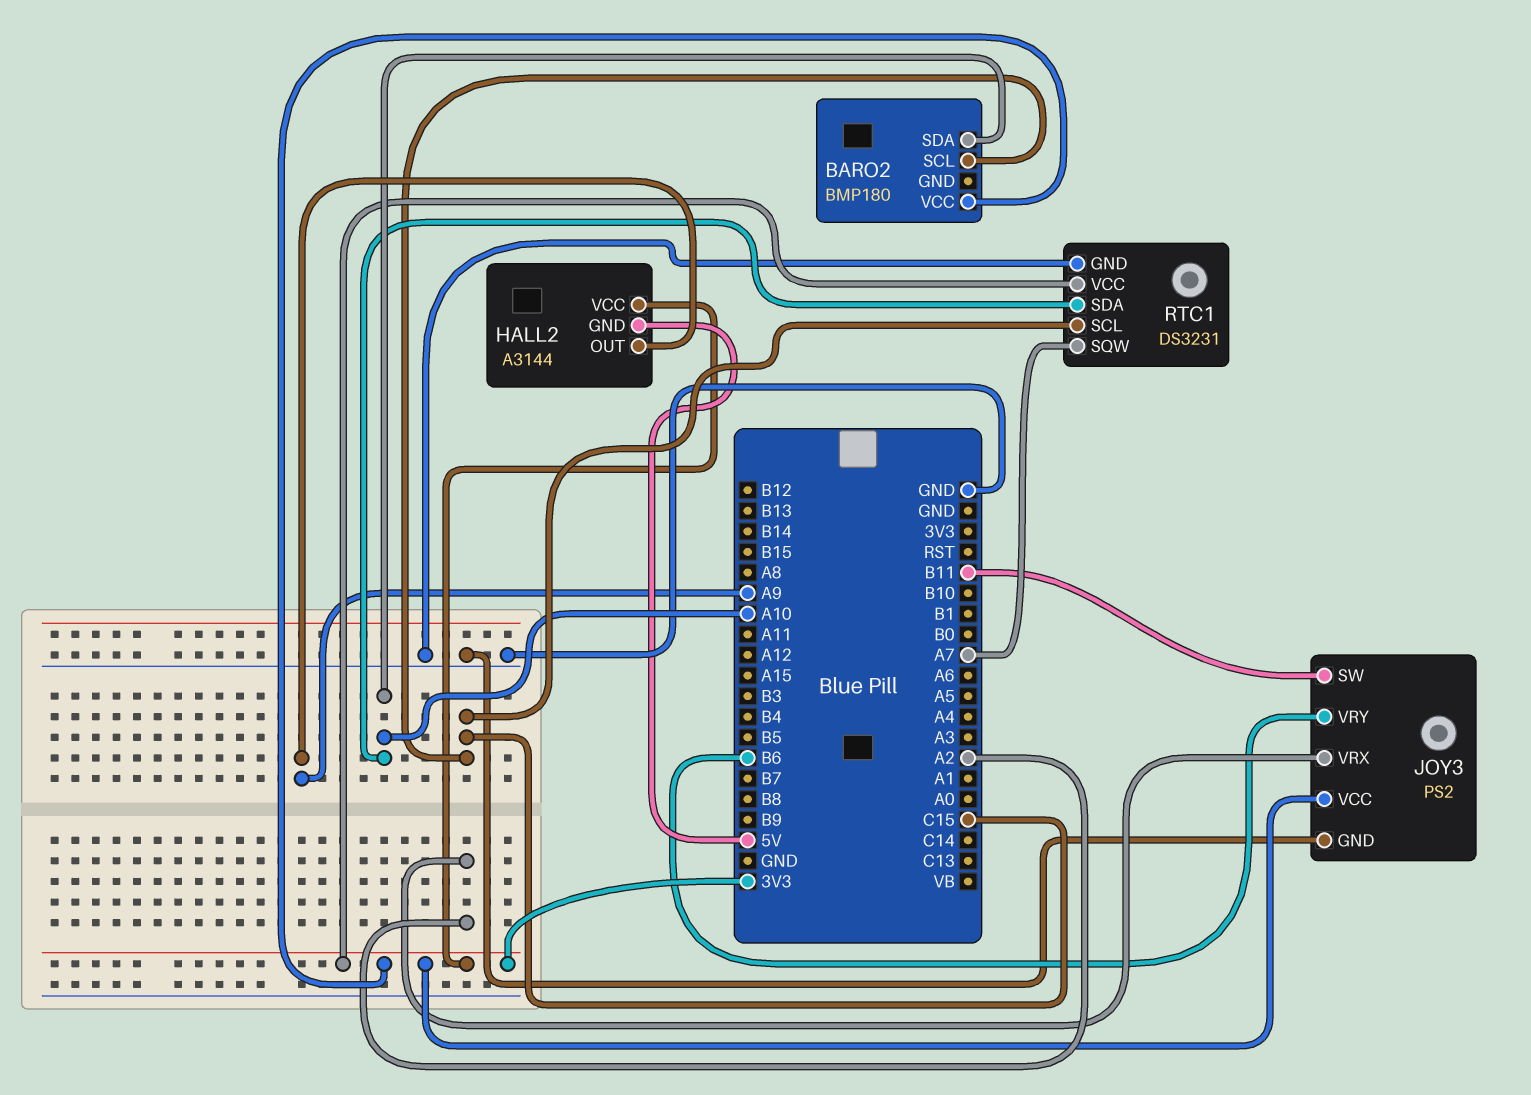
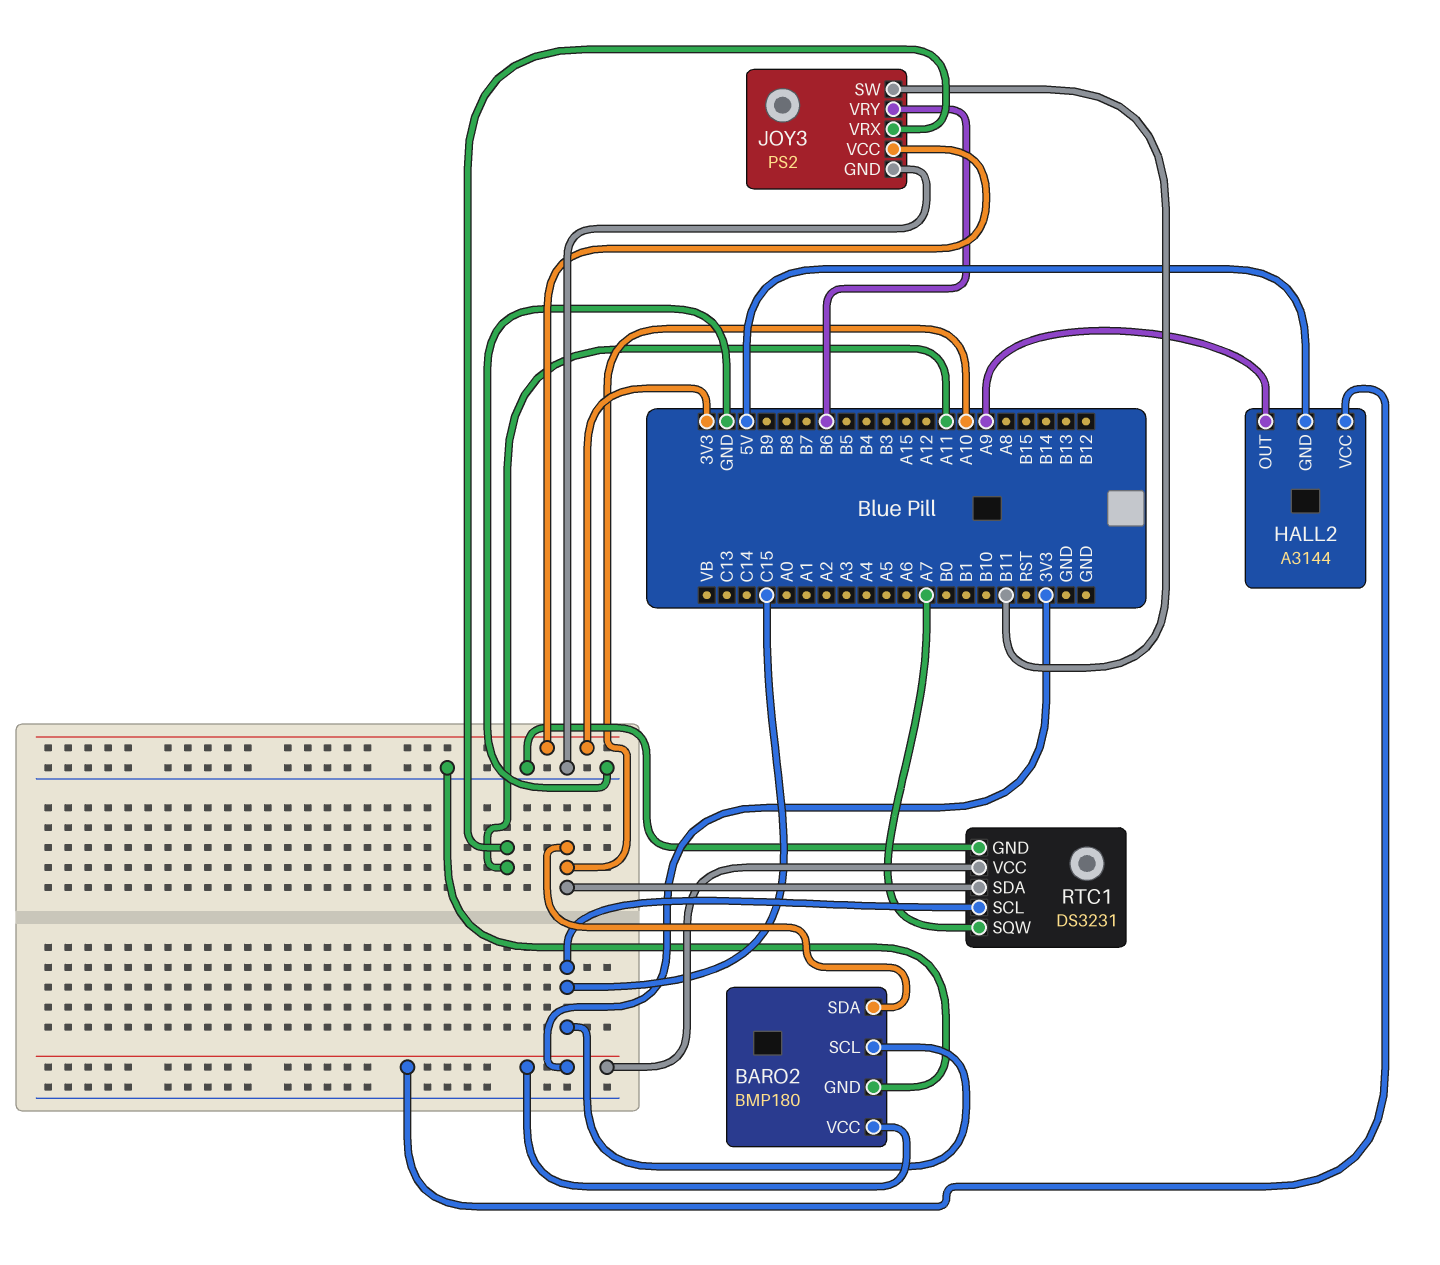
BARO2 pin GND: none -> GND
JOY3 pin VRX: A2 -> A11

